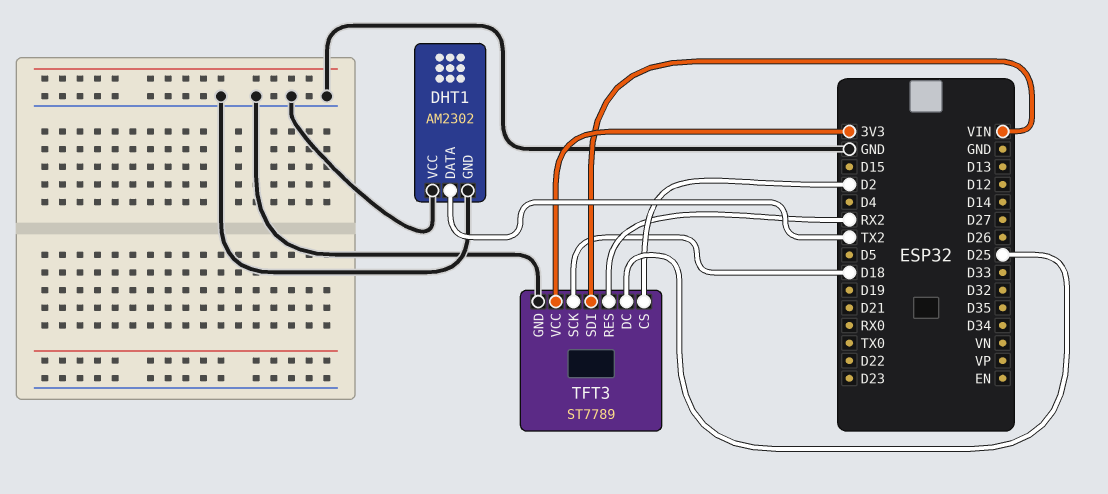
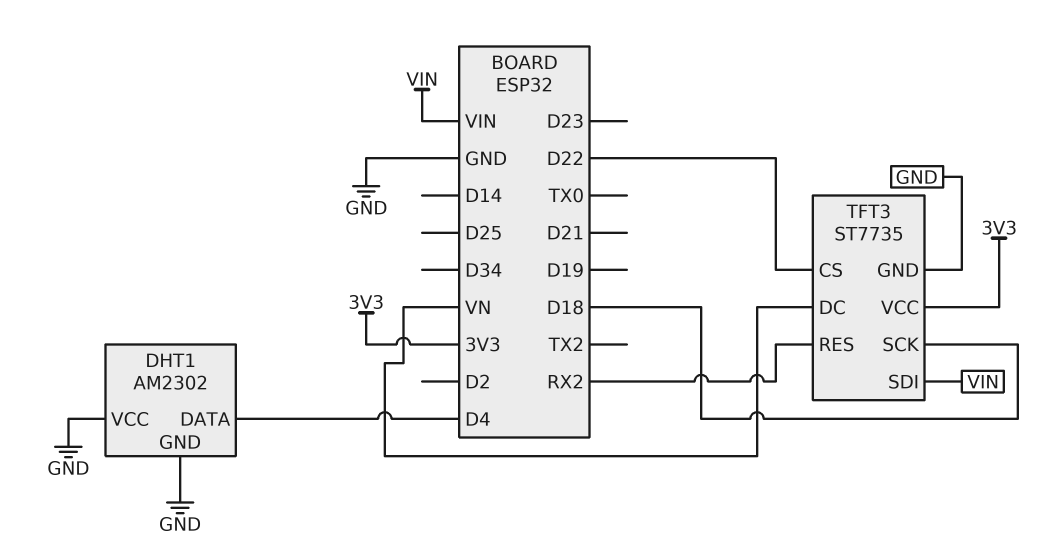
DHT1 pin DATA: TX2 -> D4
TFT3: ST7789 -> ST7735
TFT3 pin CS: D2 -> D22
TFT3 pin DC: D25 -> VN

